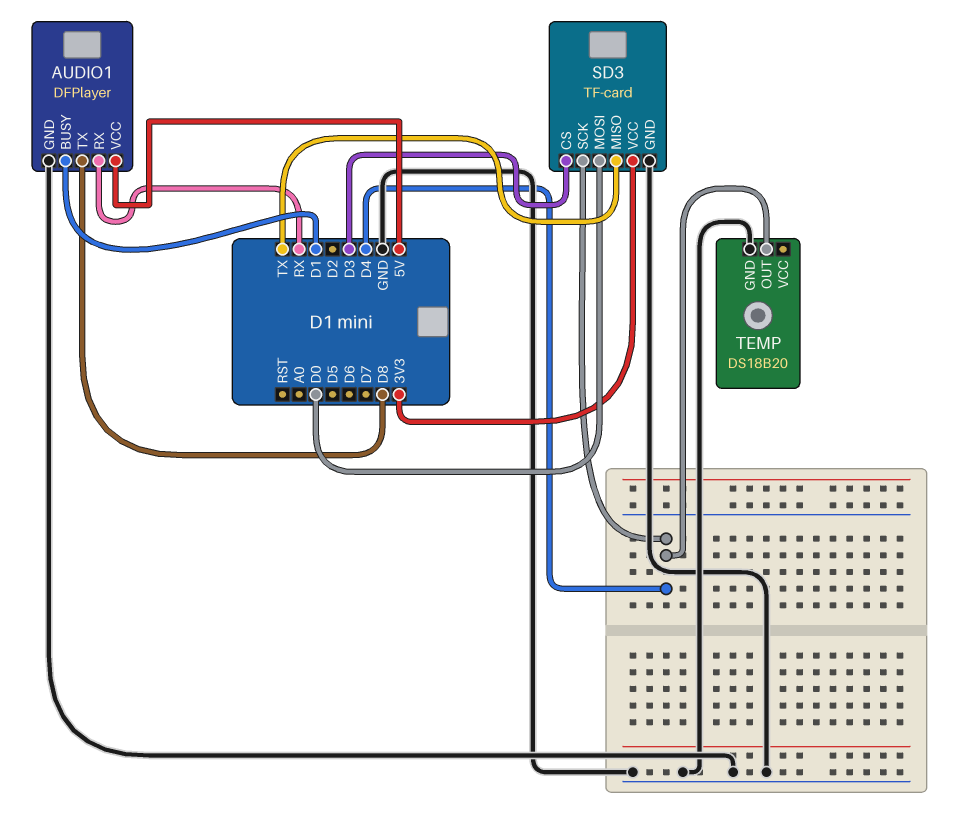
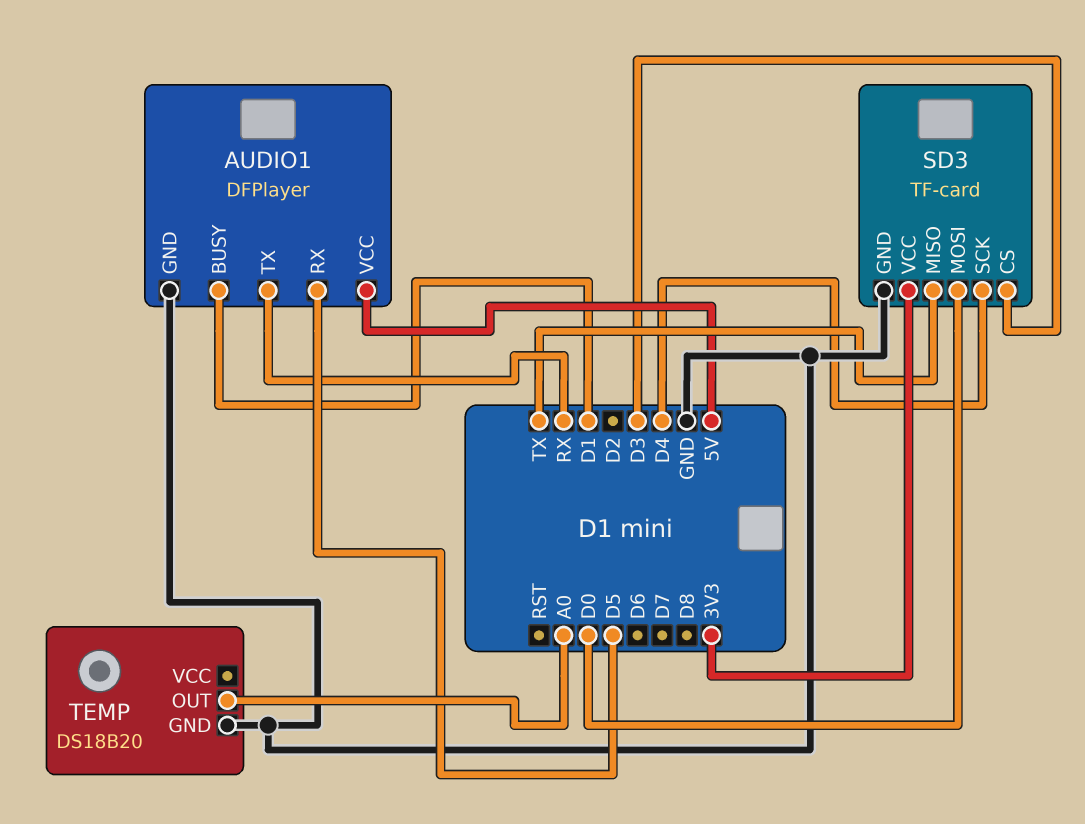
AUDIO1 pin RX: RX -> D5
AUDIO1 pin TX: D8 -> RX
TEMP pin OUT: D4 -> A0

